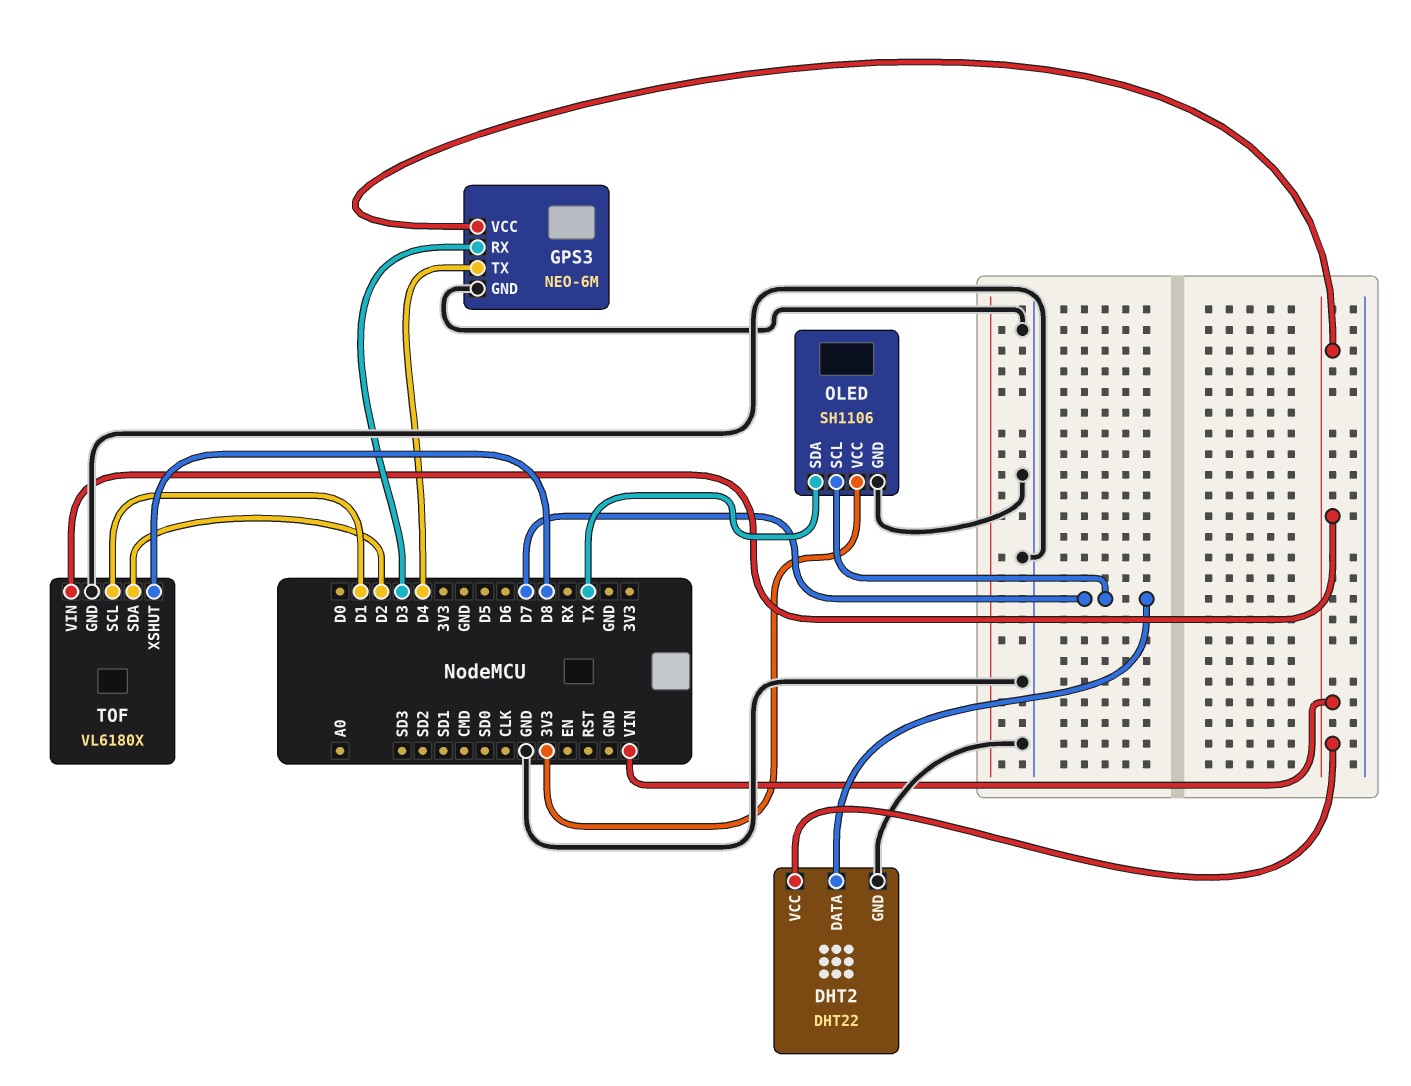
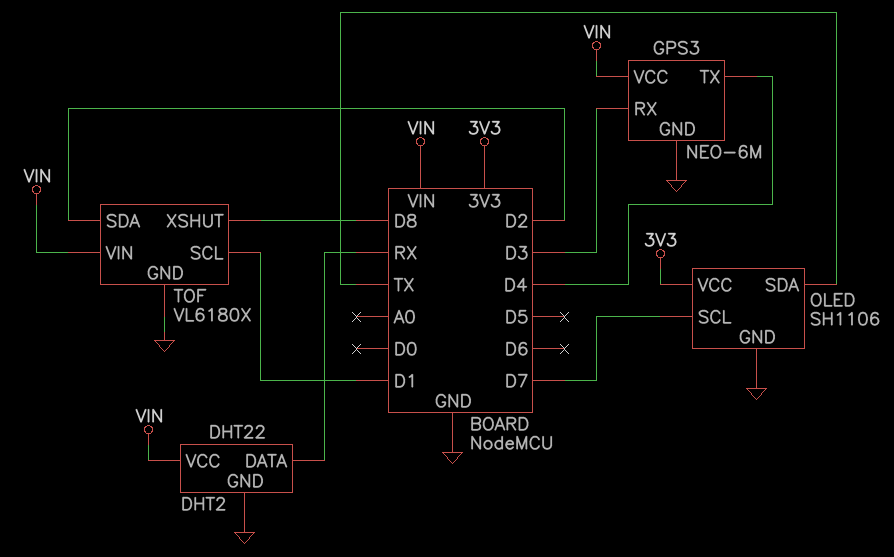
DHT2 pin DATA: D7 -> RX

